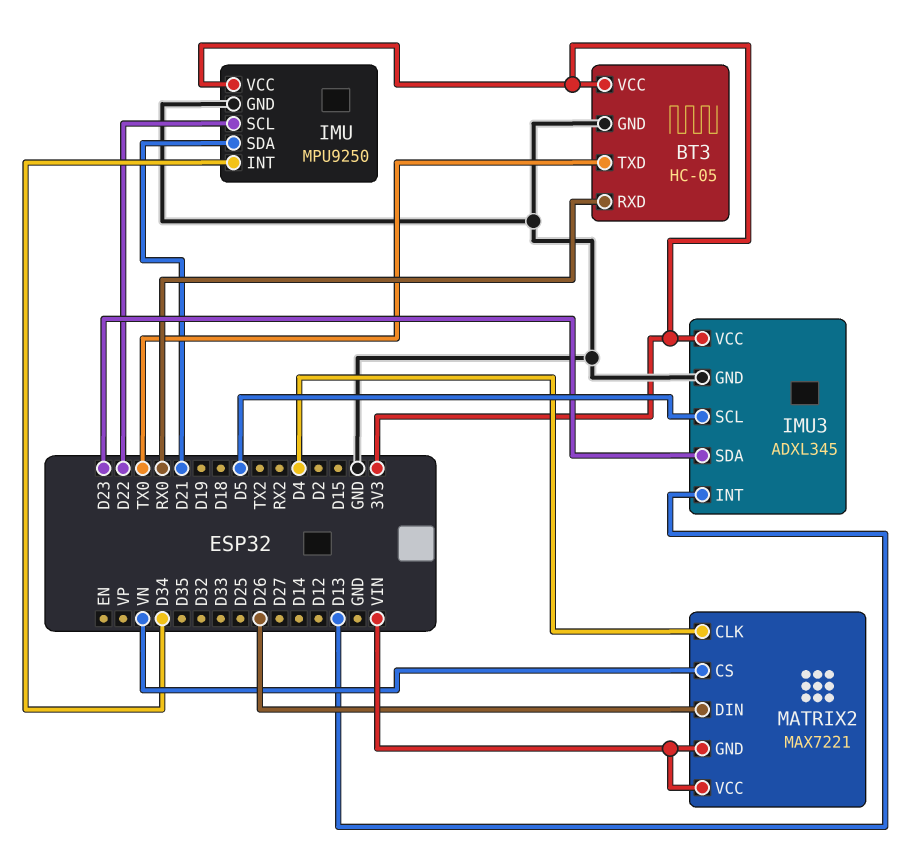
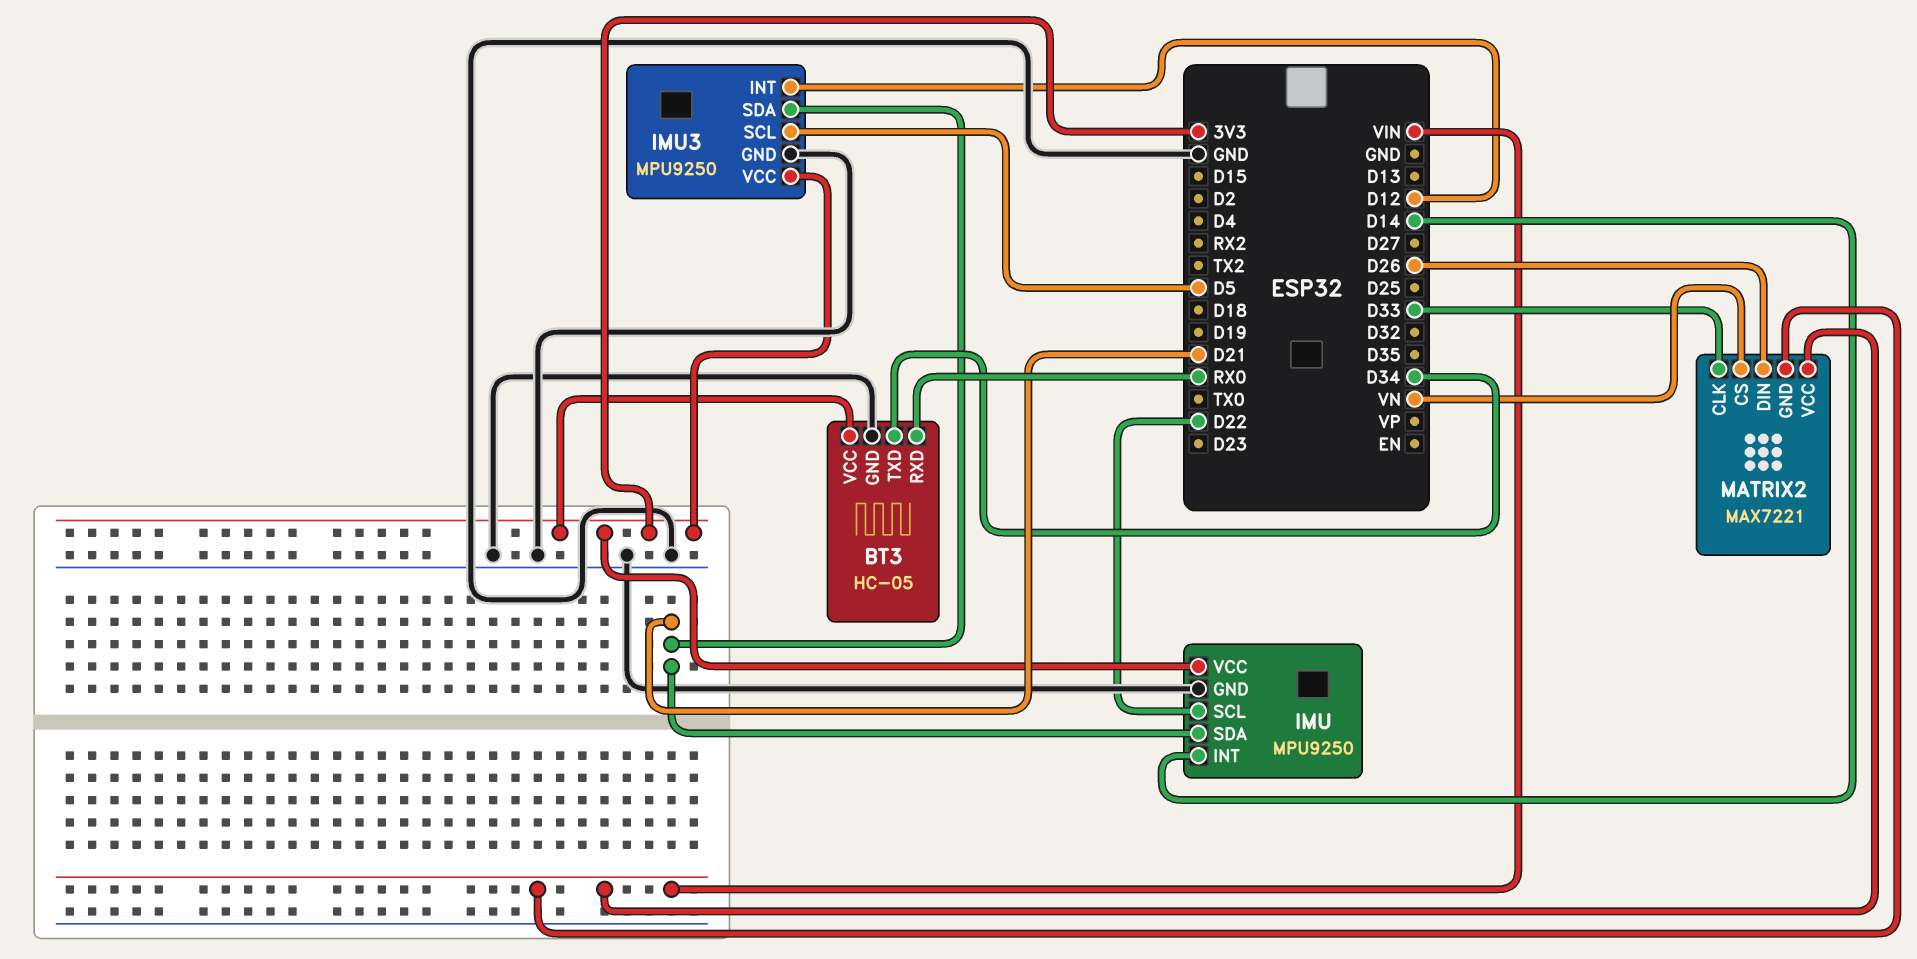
BT3 pin TXD: TX0 -> D34
IMU pin INT: D34 -> D14
IMU3: ADXL345 -> MPU9250
IMU3 pin INT: D13 -> D12
IMU3 pin SDA: D23 -> D21
MATRIX2 pin CLK: D4 -> D33

